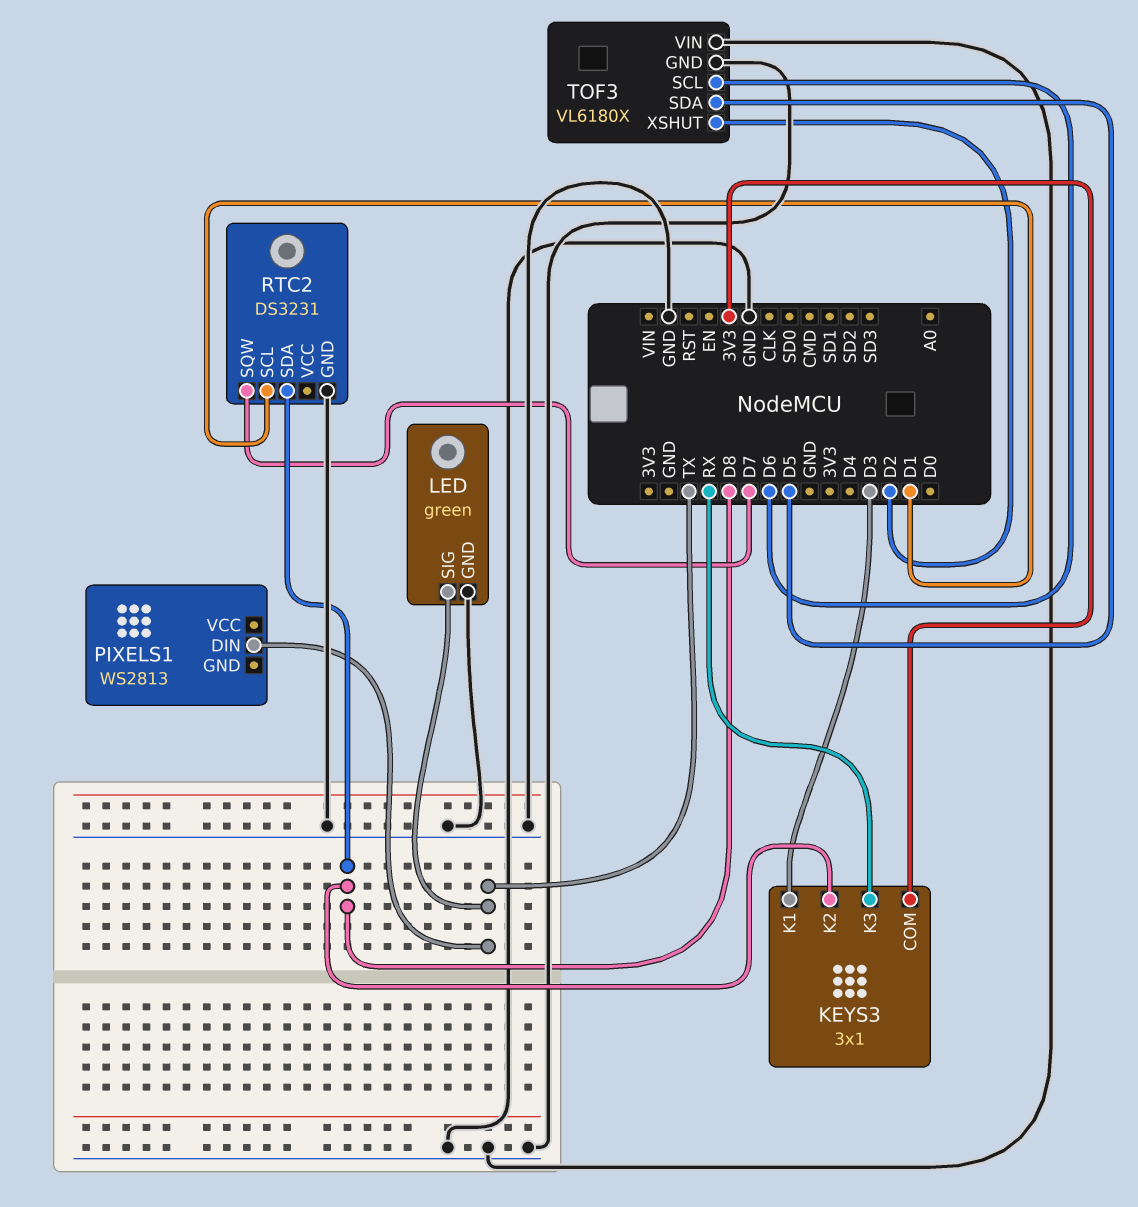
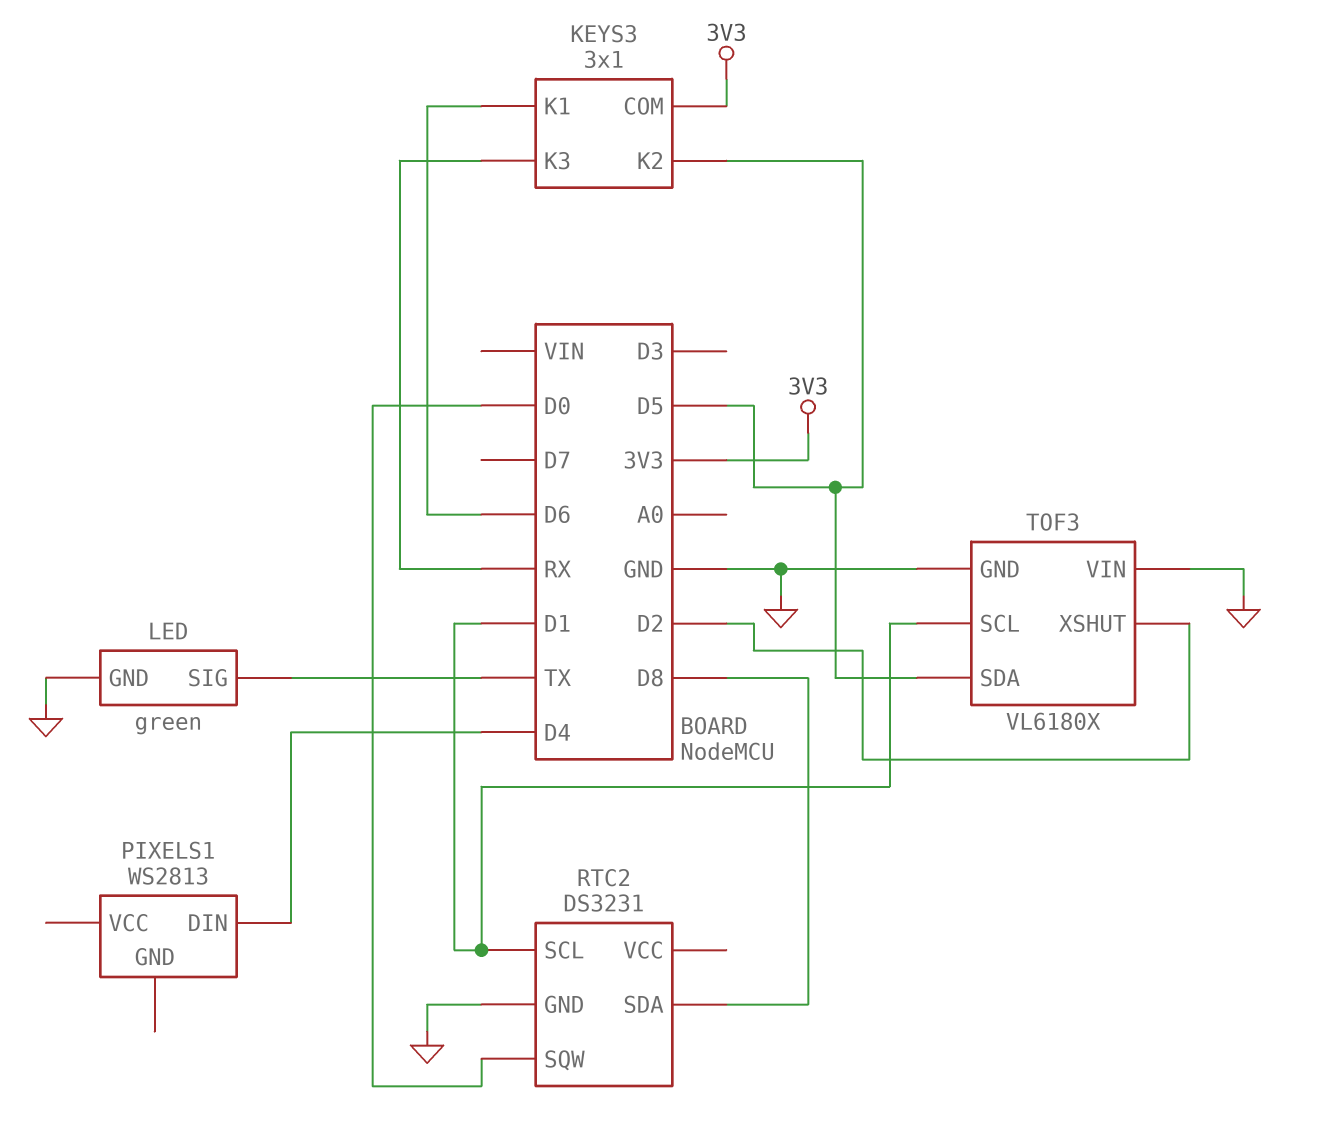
KEYS3 pin K1: D3 -> D6
KEYS3 pin K2: D8 -> D5
PIXELS1 pin DIN: TX -> D4
RTC2 pin SQW: D7 -> D0
TOF3 pin SCL: D6 -> D1

